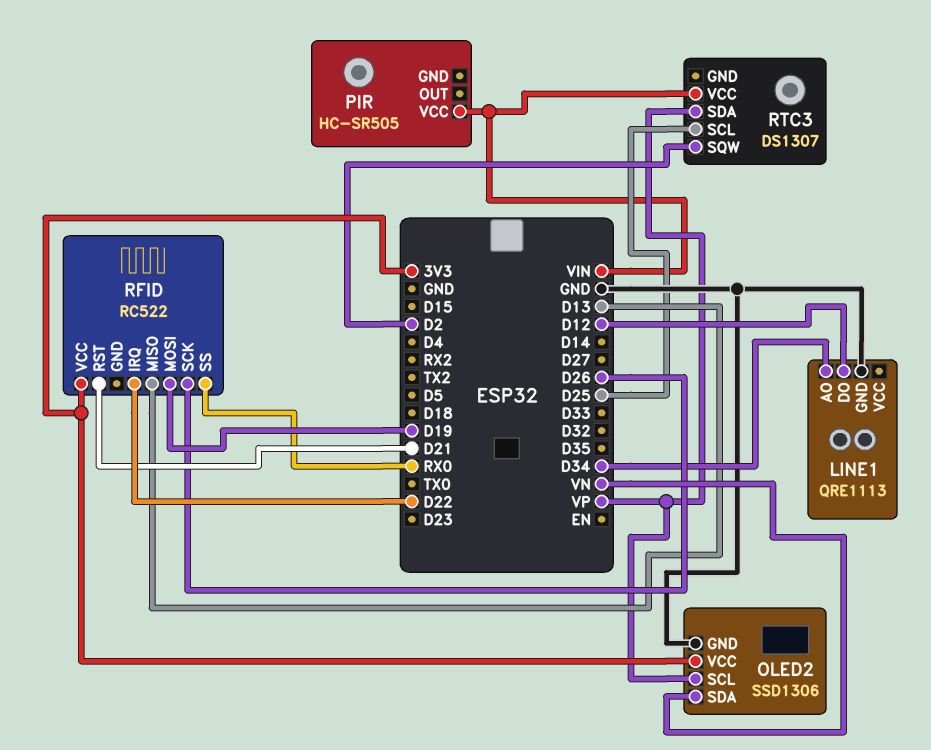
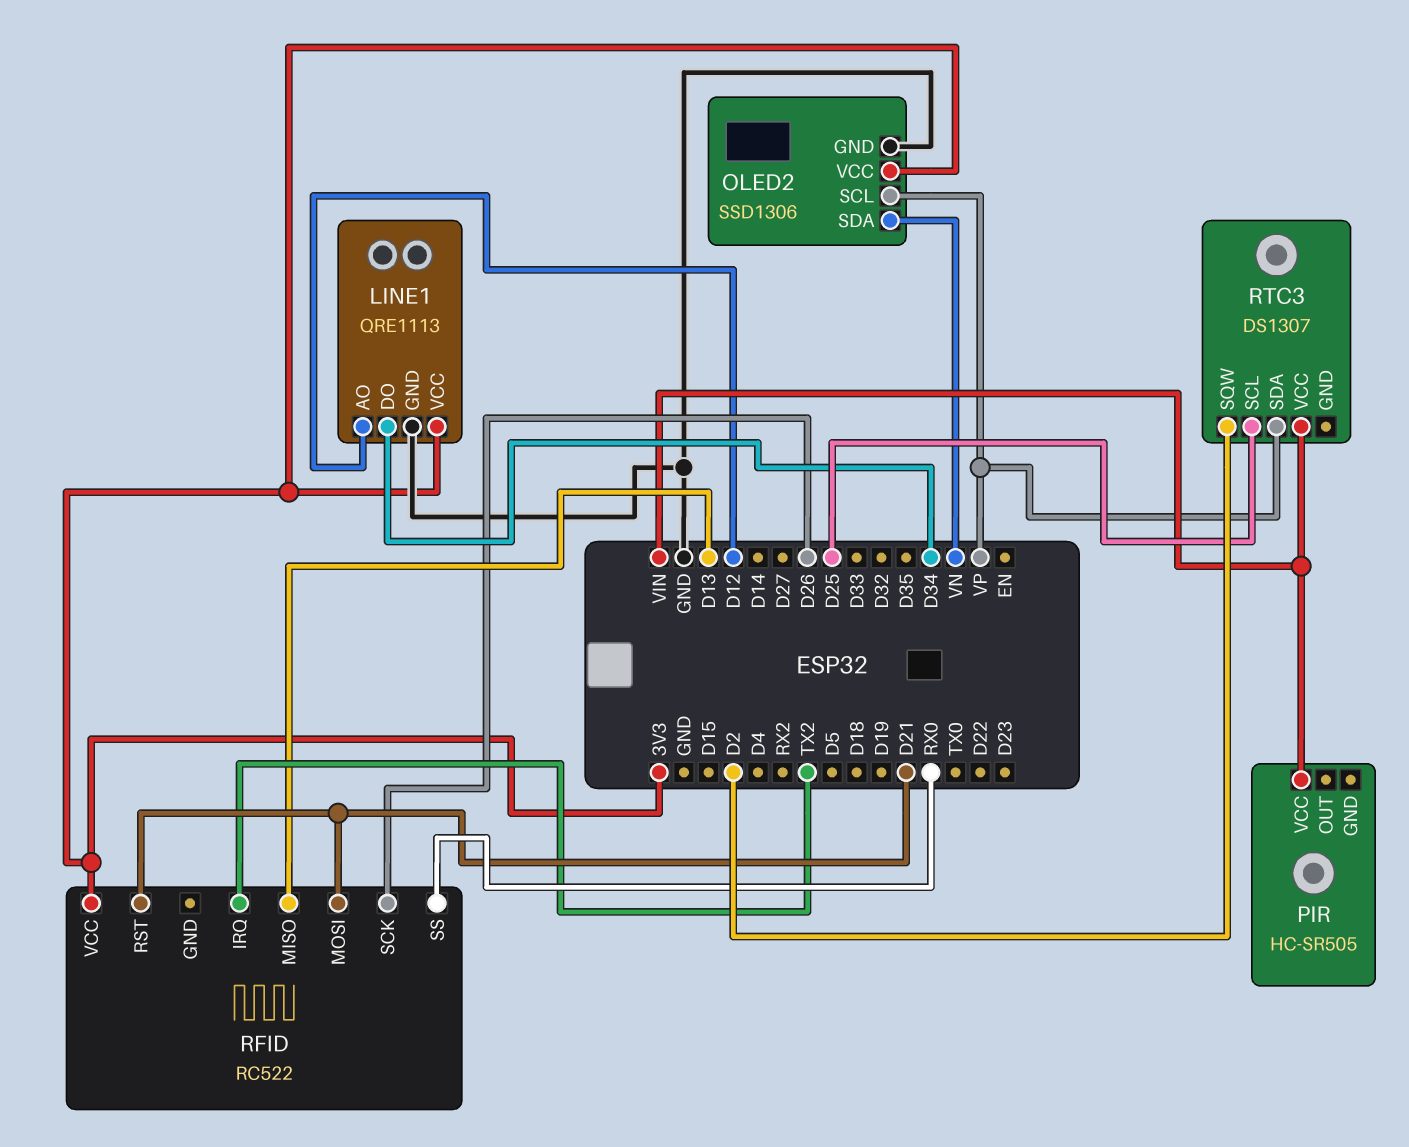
LINE1 pin AO: D34 -> D12
LINE1 pin DO: D12 -> D34
LINE1 pin VCC: none -> 3V3
RFID pin IRQ: D22 -> TX2
RFID pin MOSI: D19 -> D21

